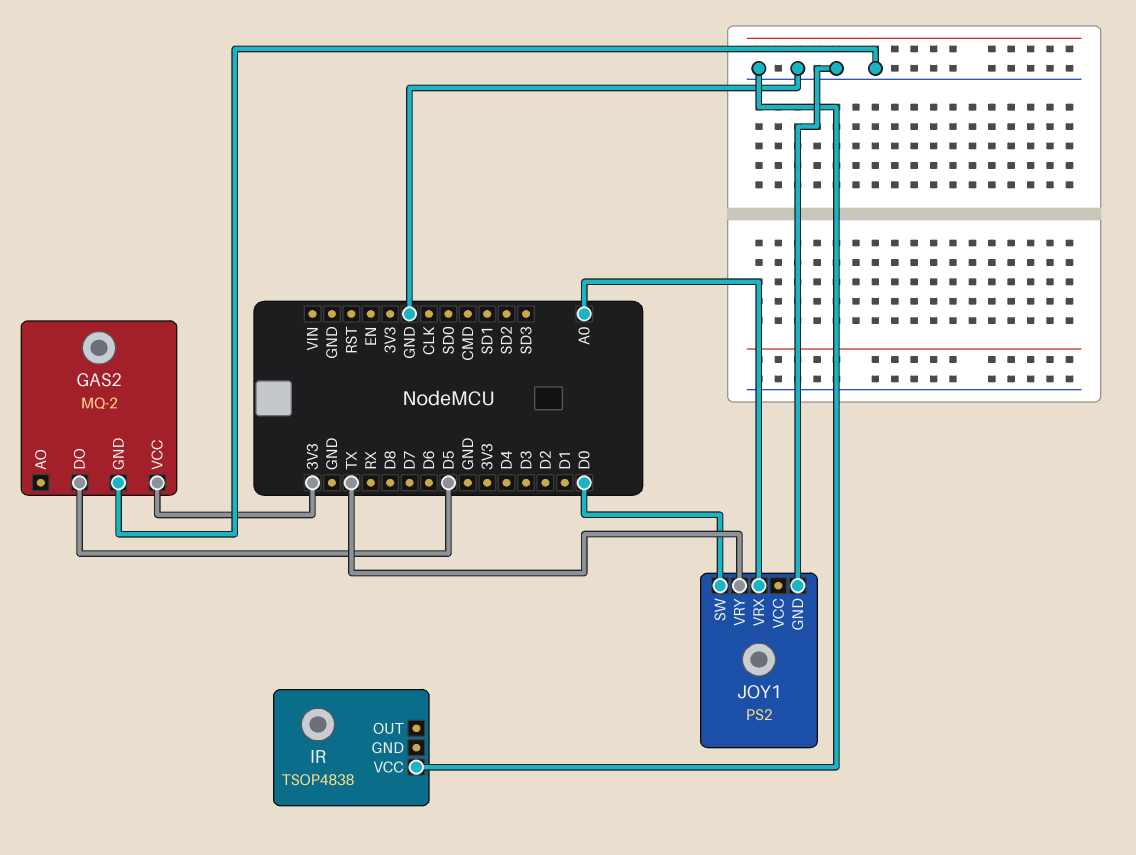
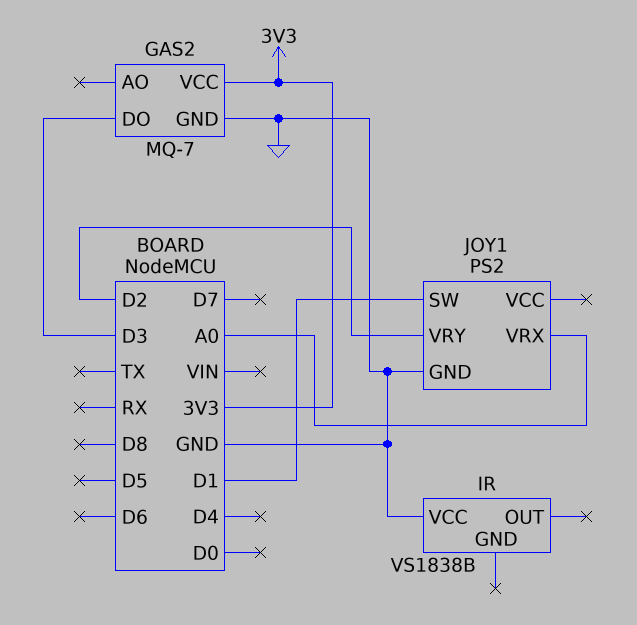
GAS2: MQ-2 -> MQ-7
GAS2 pin DO: D5 -> D3
IR: TSOP4838 -> VS1838B
JOY1 pin SW: D0 -> D1
JOY1 pin VRY: TX -> D2

